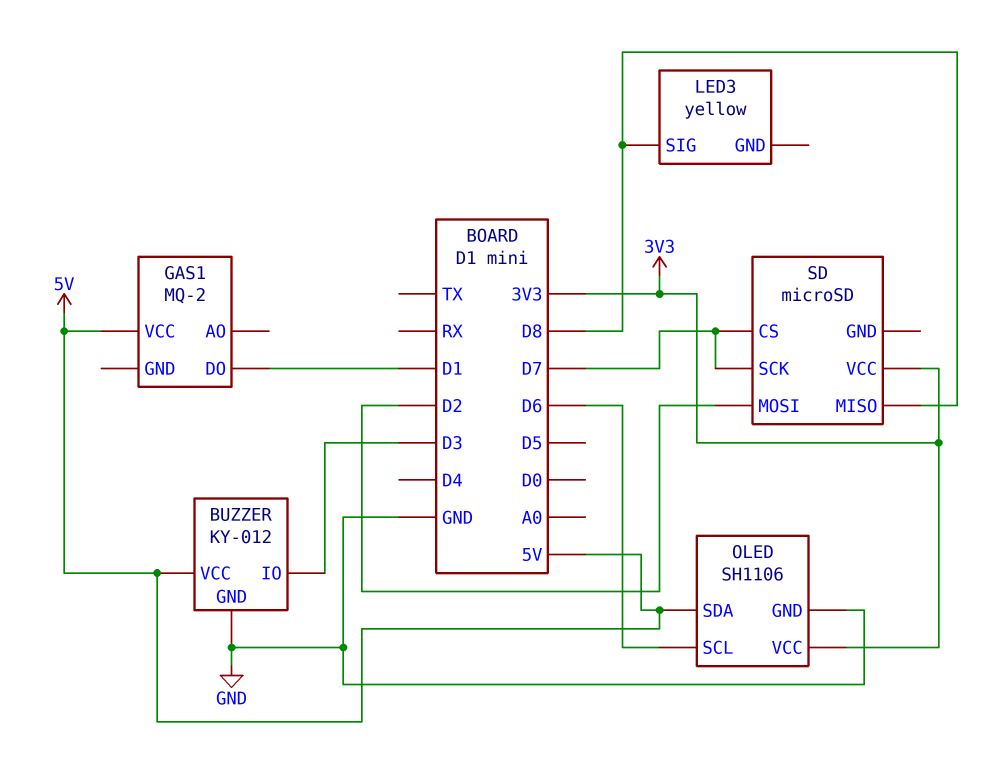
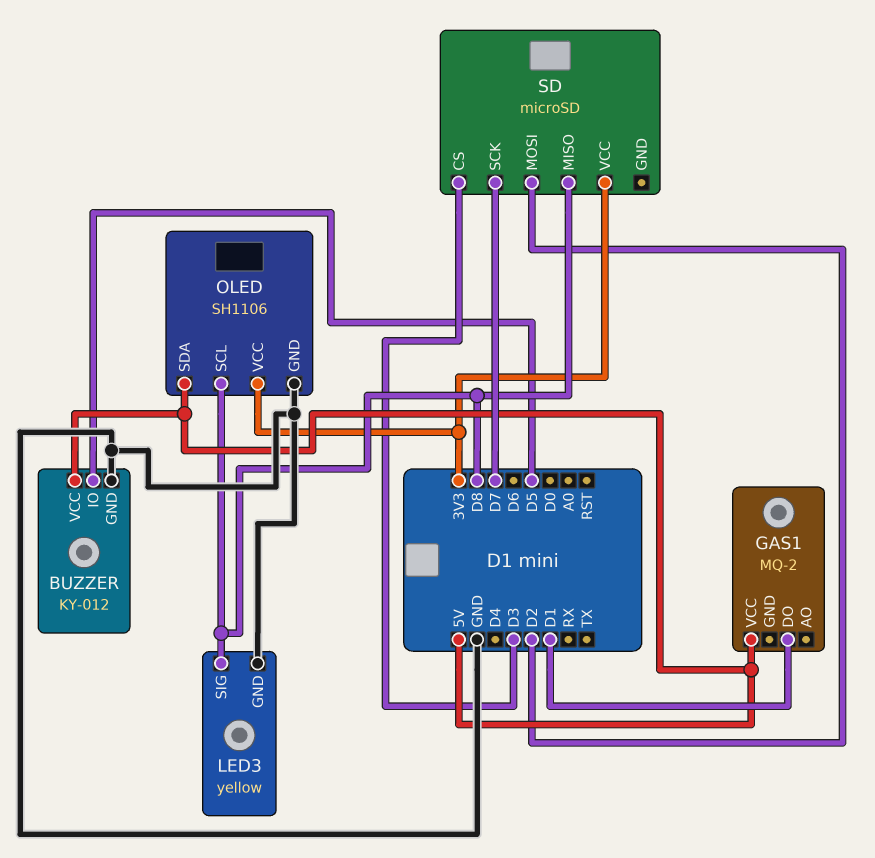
BUZZER pin IO: D3 -> D5
LED3 pin GND: none -> GND
OLED pin SCL: D6 -> D8
SD pin CS: D7 -> D3

